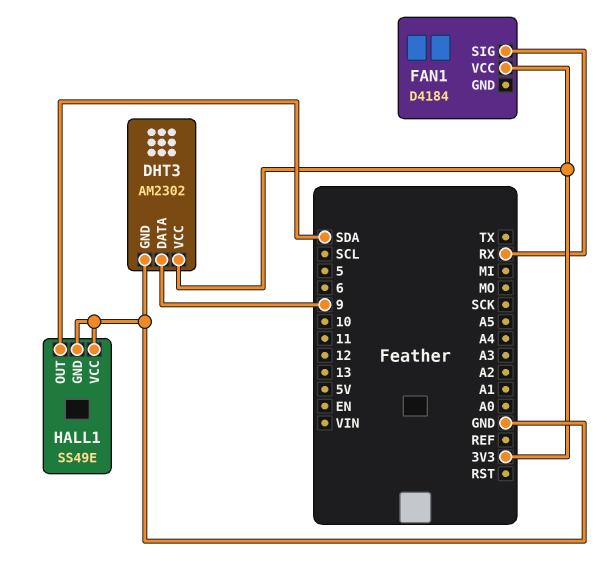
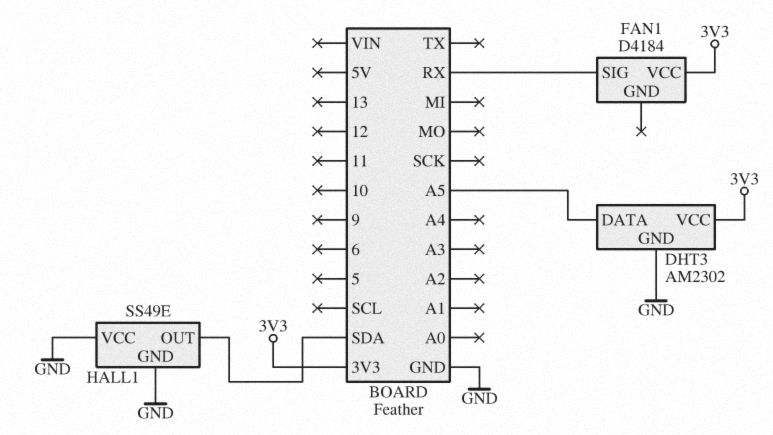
DHT3 pin DATA: 9 -> A5

